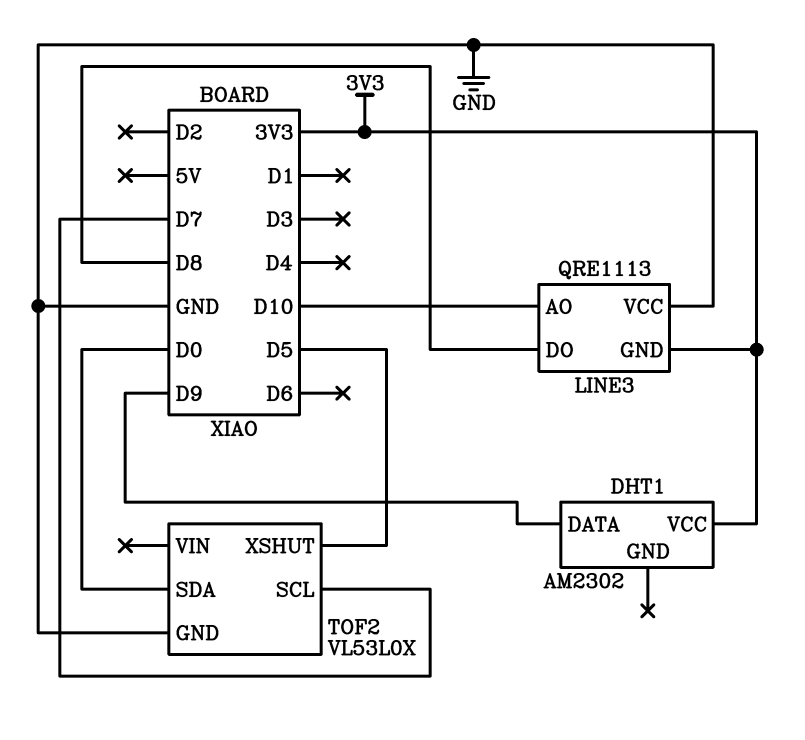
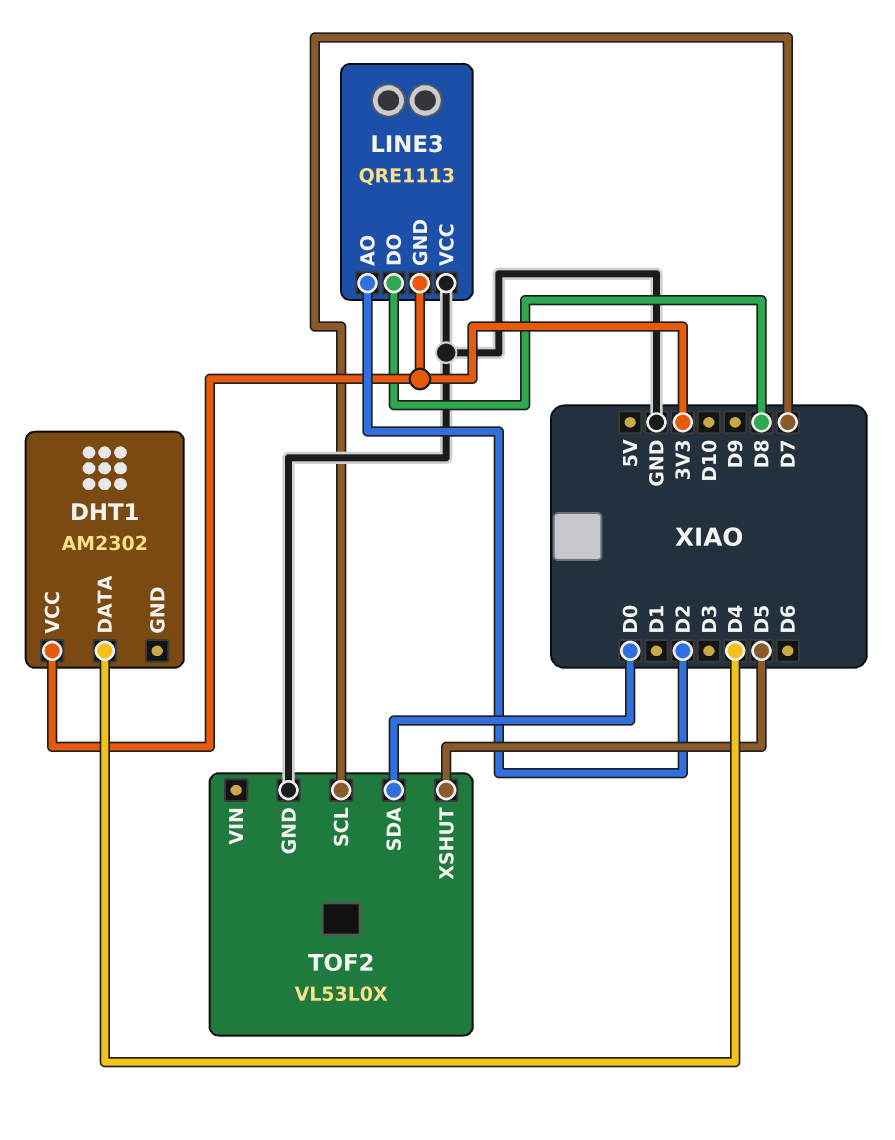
DHT1 pin DATA: D9 -> D4
LINE3 pin AO: D10 -> D2

